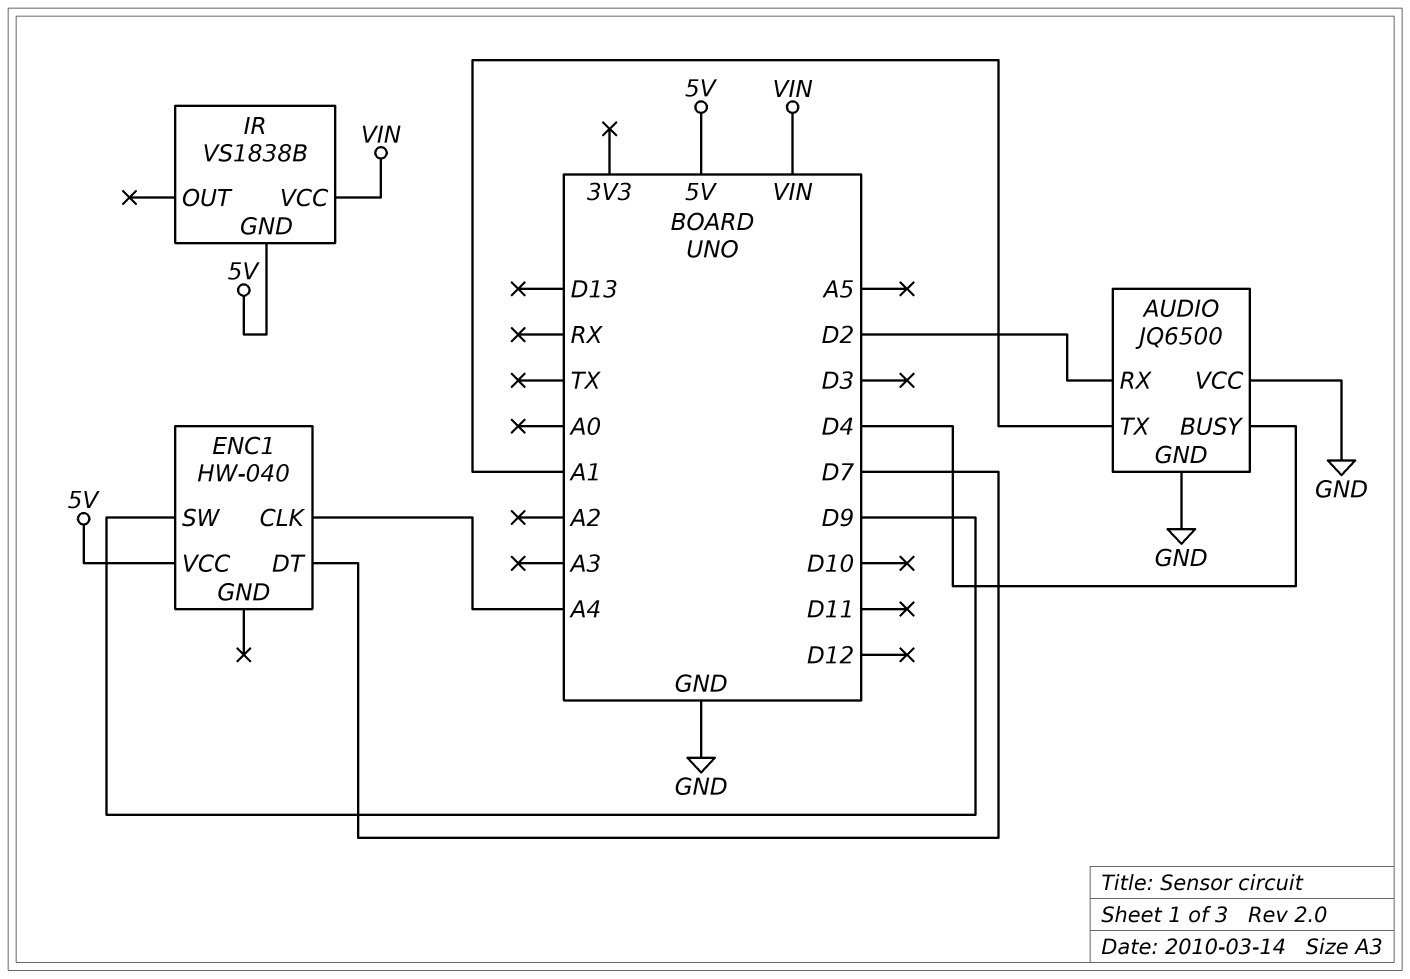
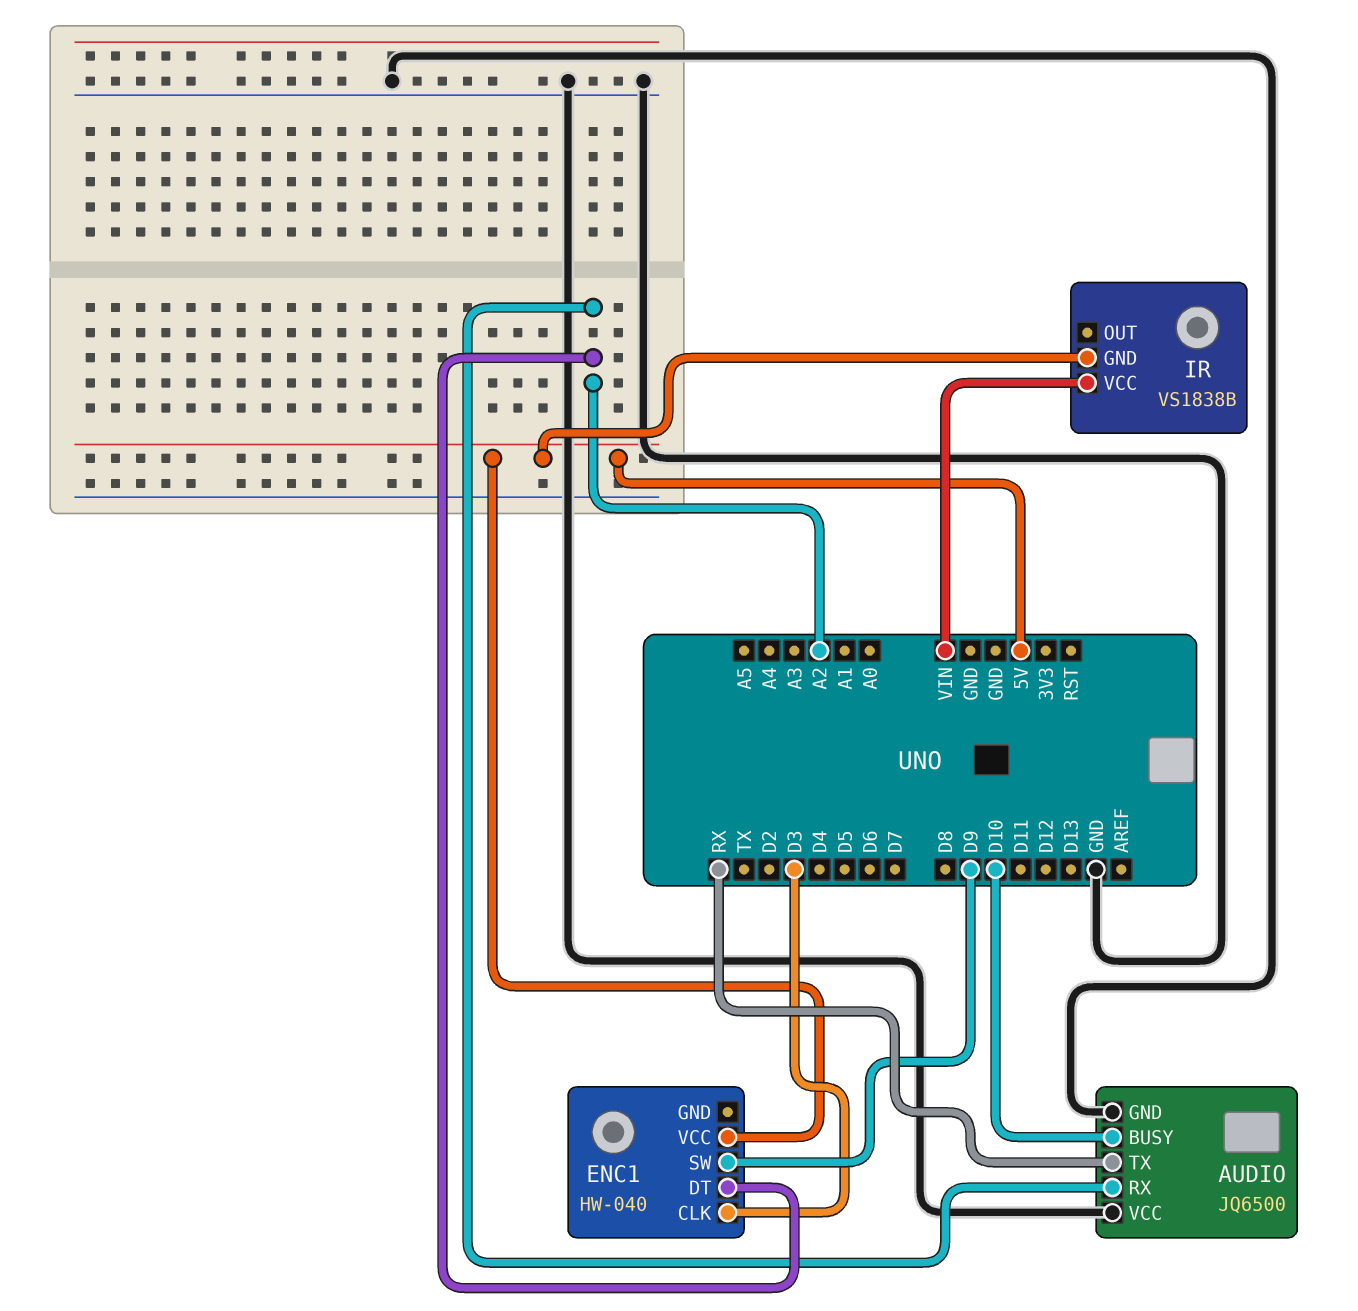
AUDIO pin BUSY: D4 -> D10
AUDIO pin RX: D2 -> A2
AUDIO pin TX: A1 -> RX
ENC1 pin CLK: A4 -> D3
ENC1 pin DT: D7 -> A2

